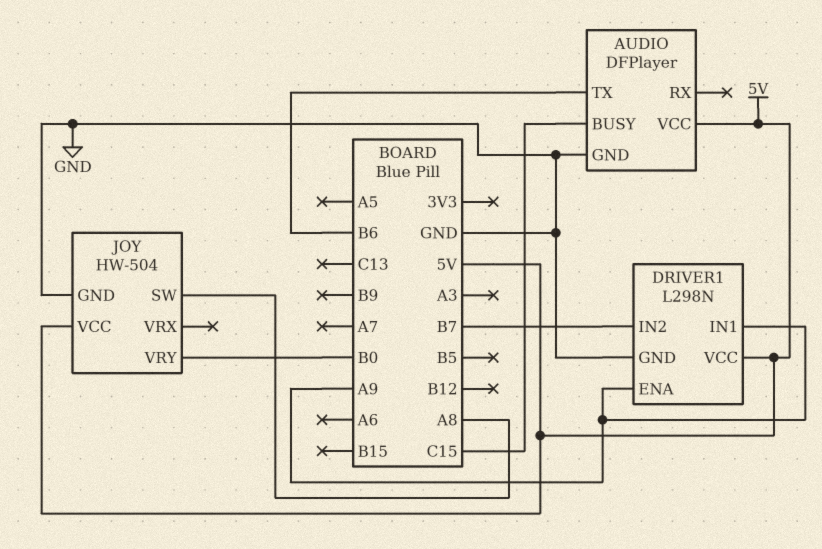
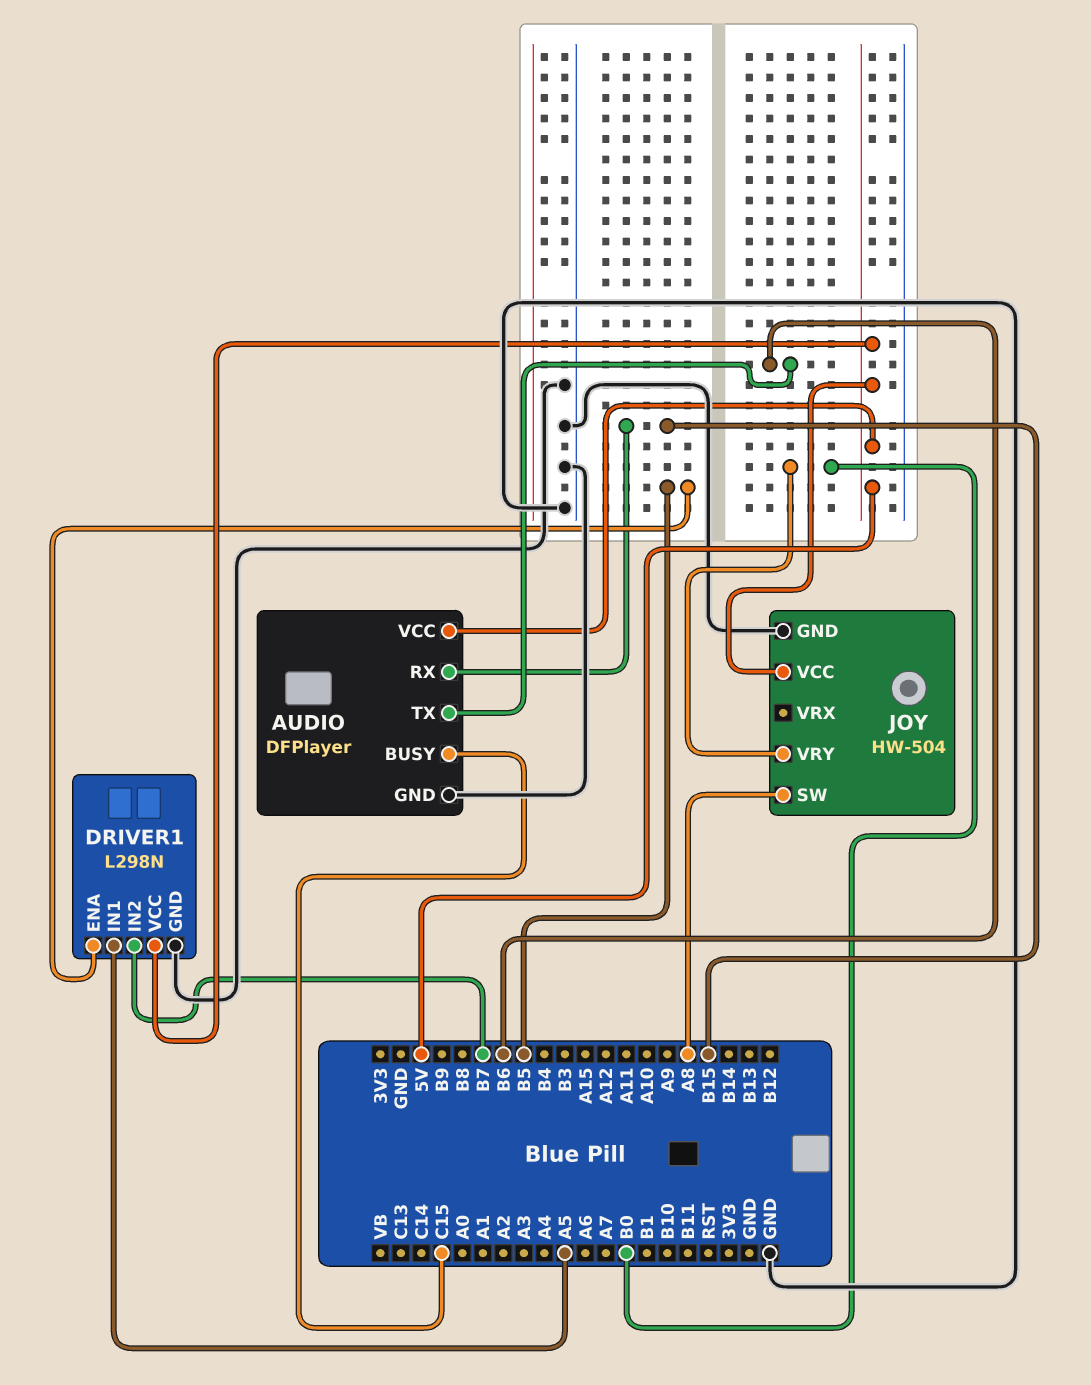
AUDIO pin RX: none -> B15
DRIVER1 pin ENA: A9 -> B5
DRIVER1 pin IN1: A9 -> A5

